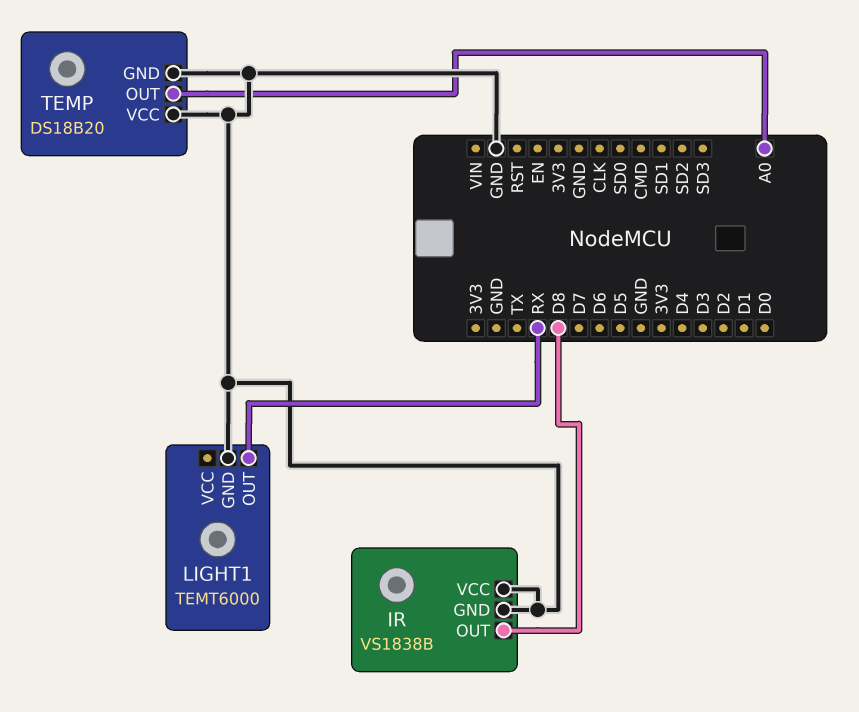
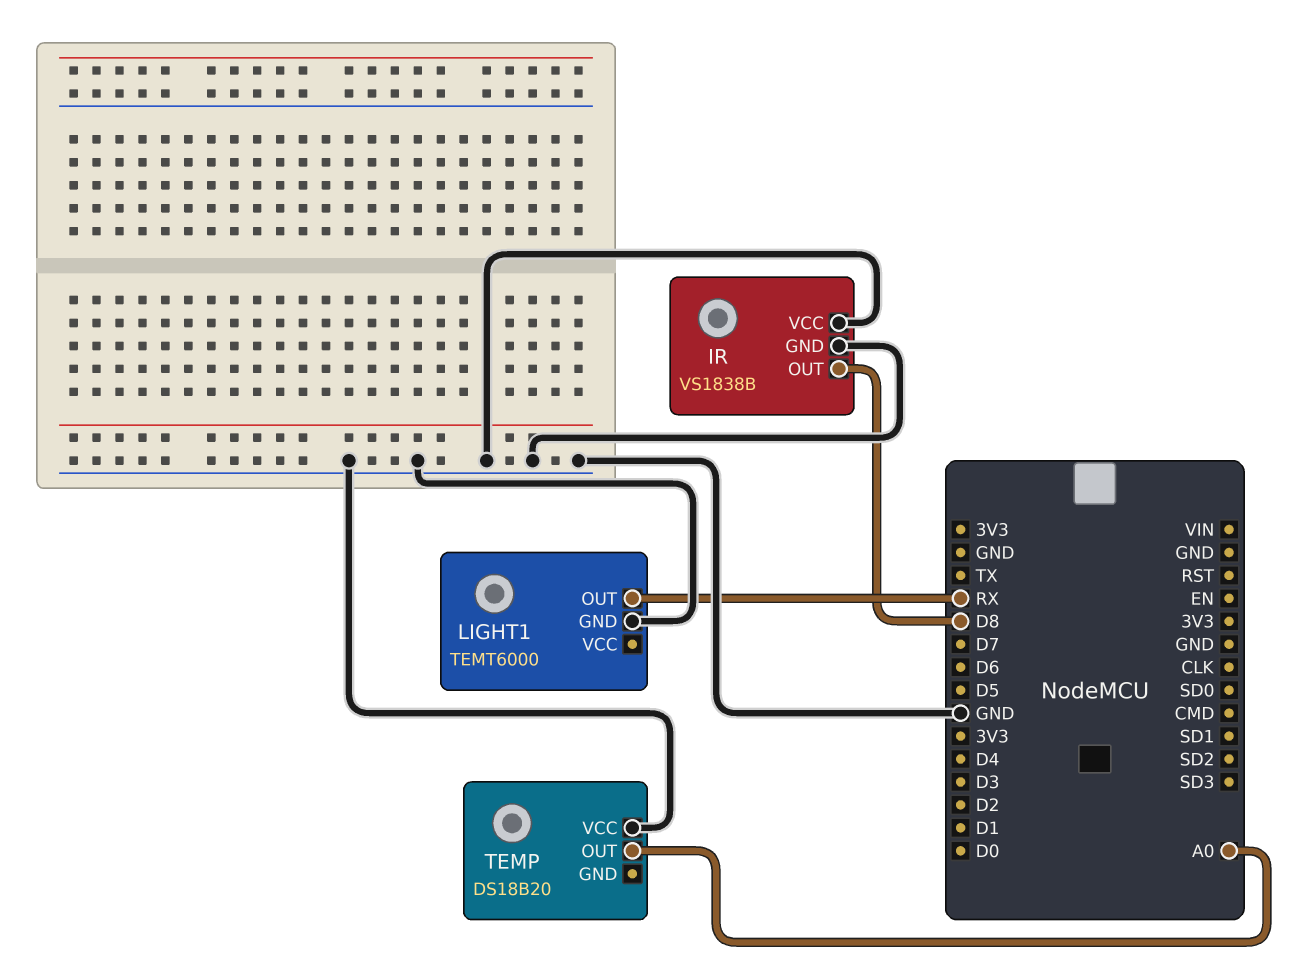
TEMP pin GND: GND -> none

